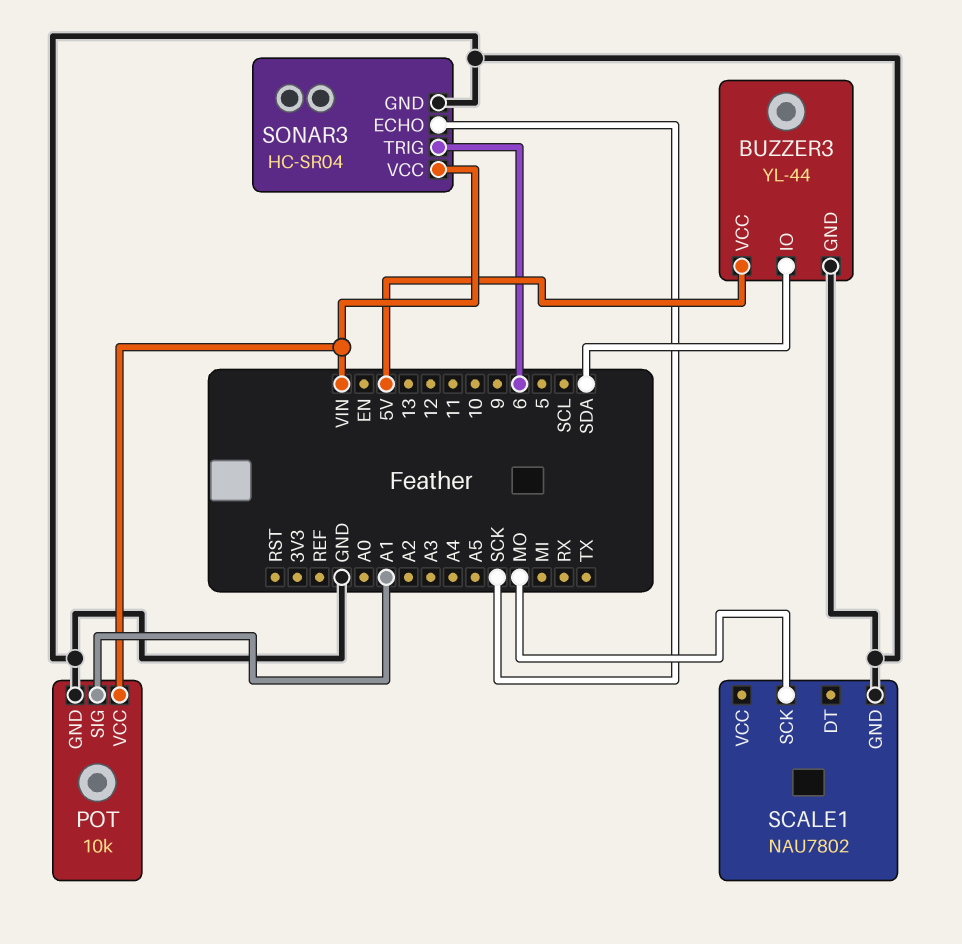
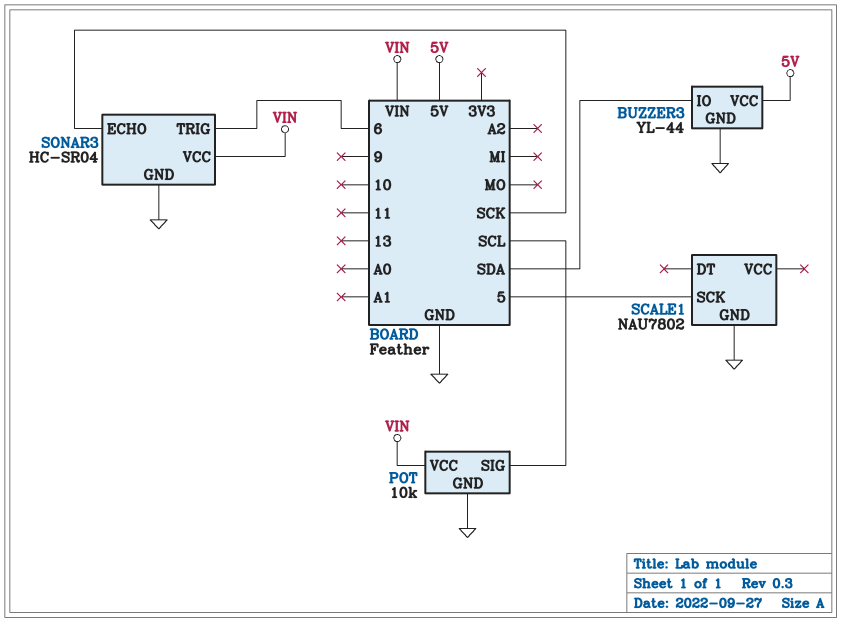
POT pin SIG: A1 -> SCL
SCALE1 pin SCK: MO -> 5

